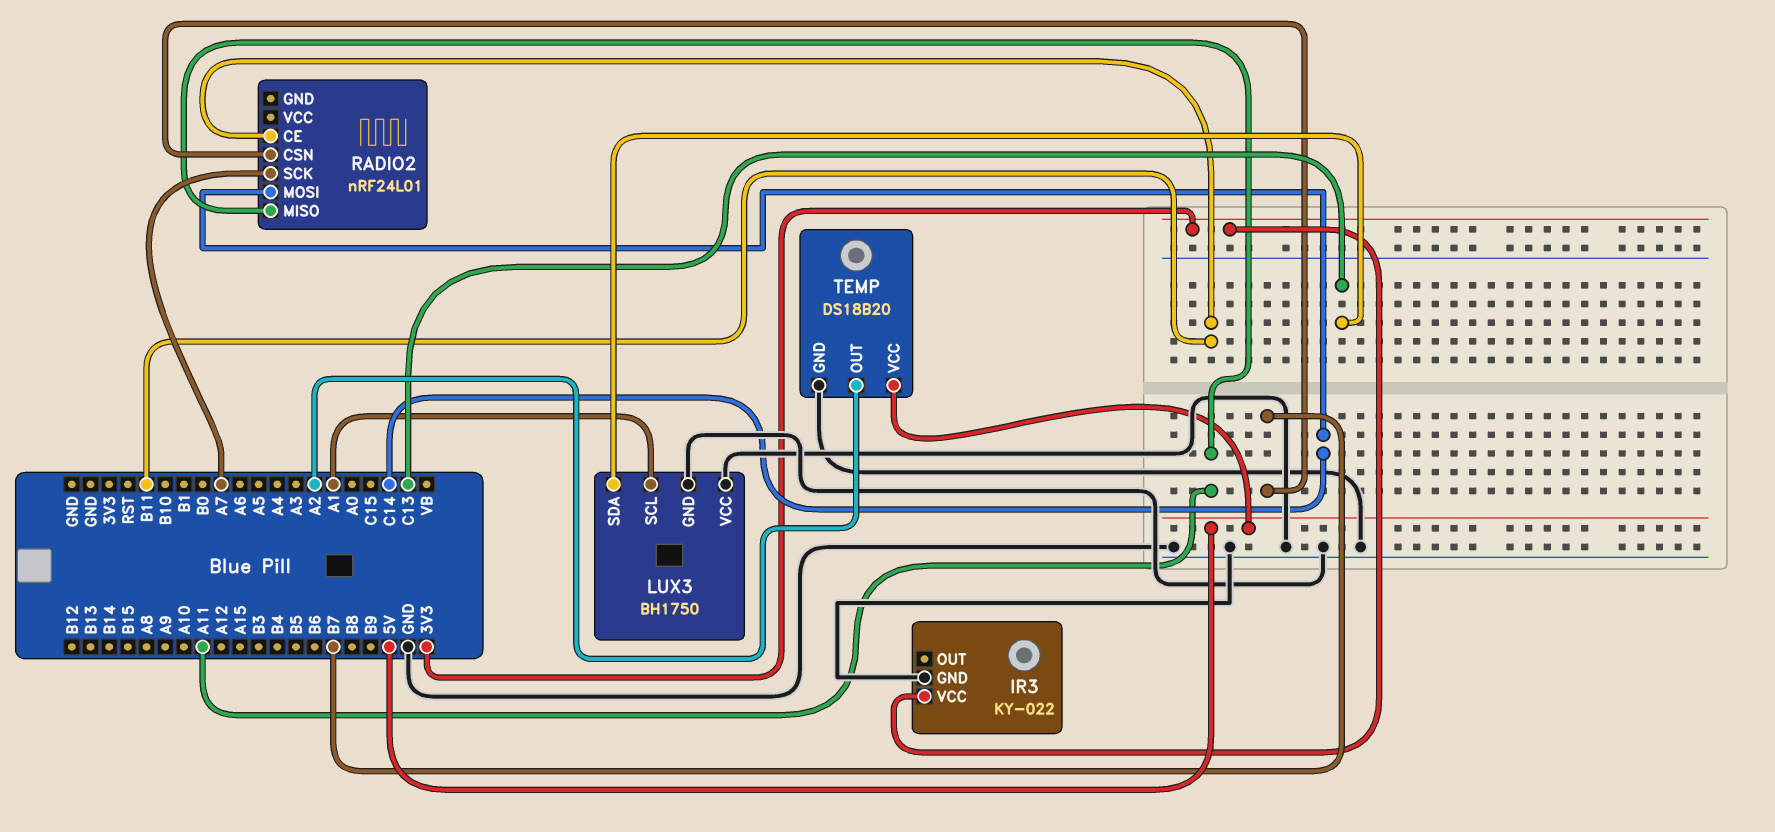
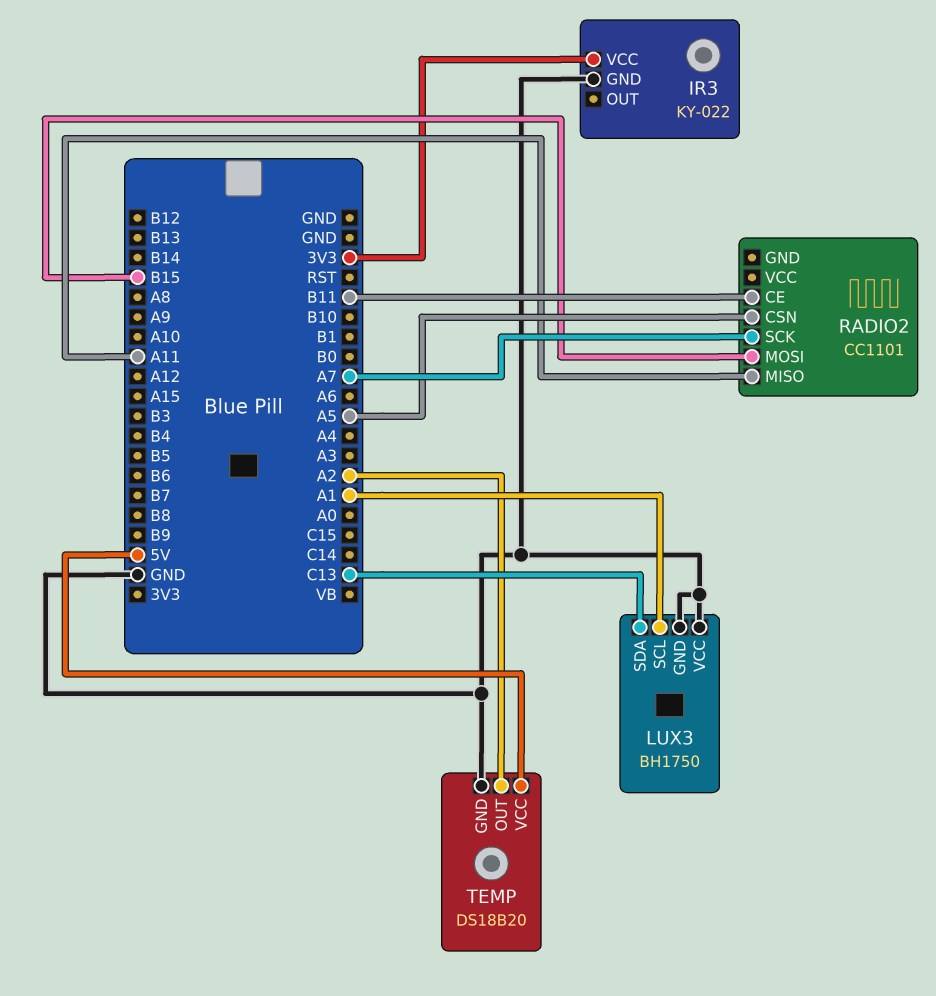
RADIO2: nRF24L01 -> CC1101
RADIO2 pin CSN: B7 -> A5
RADIO2 pin MOSI: C14 -> B15

